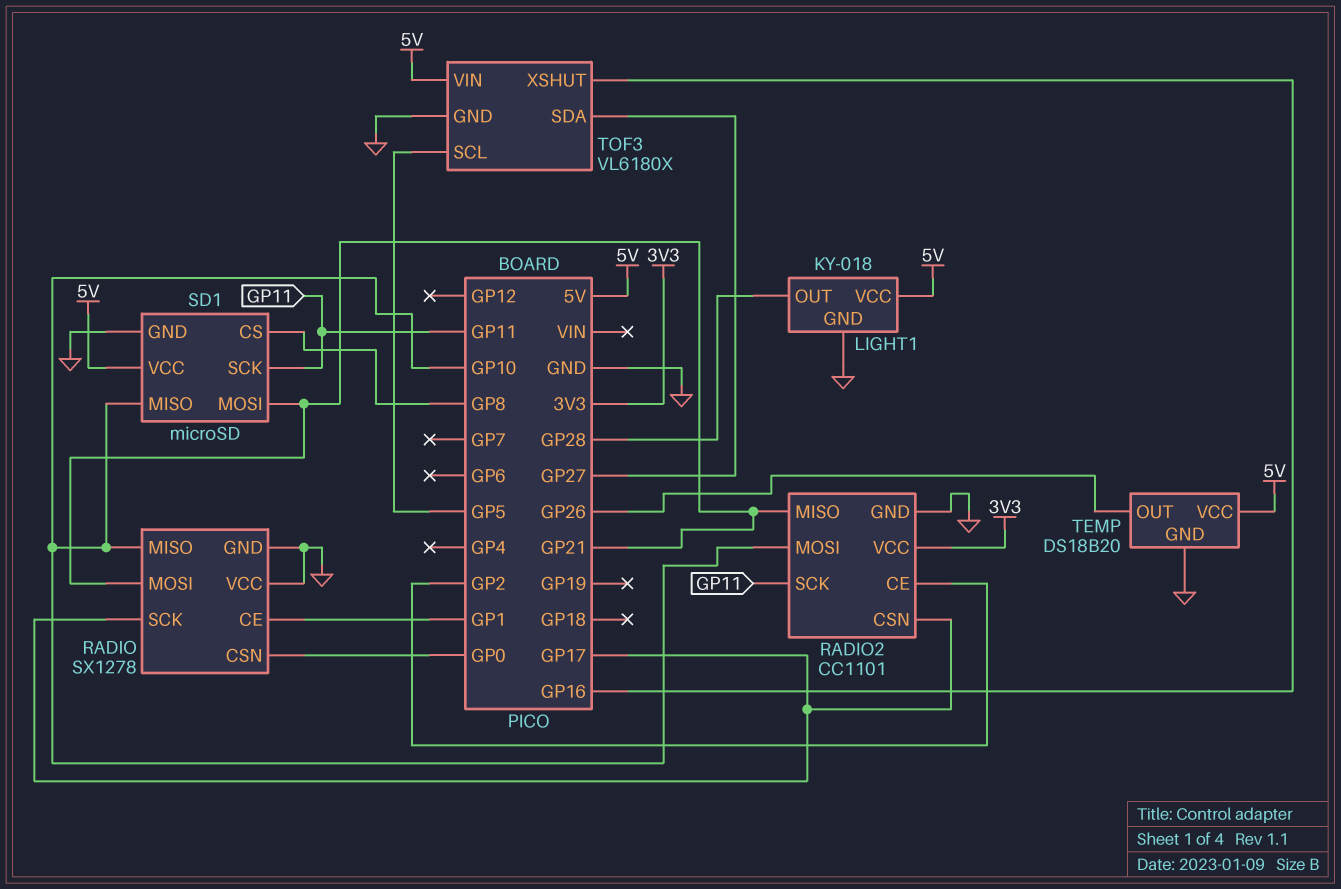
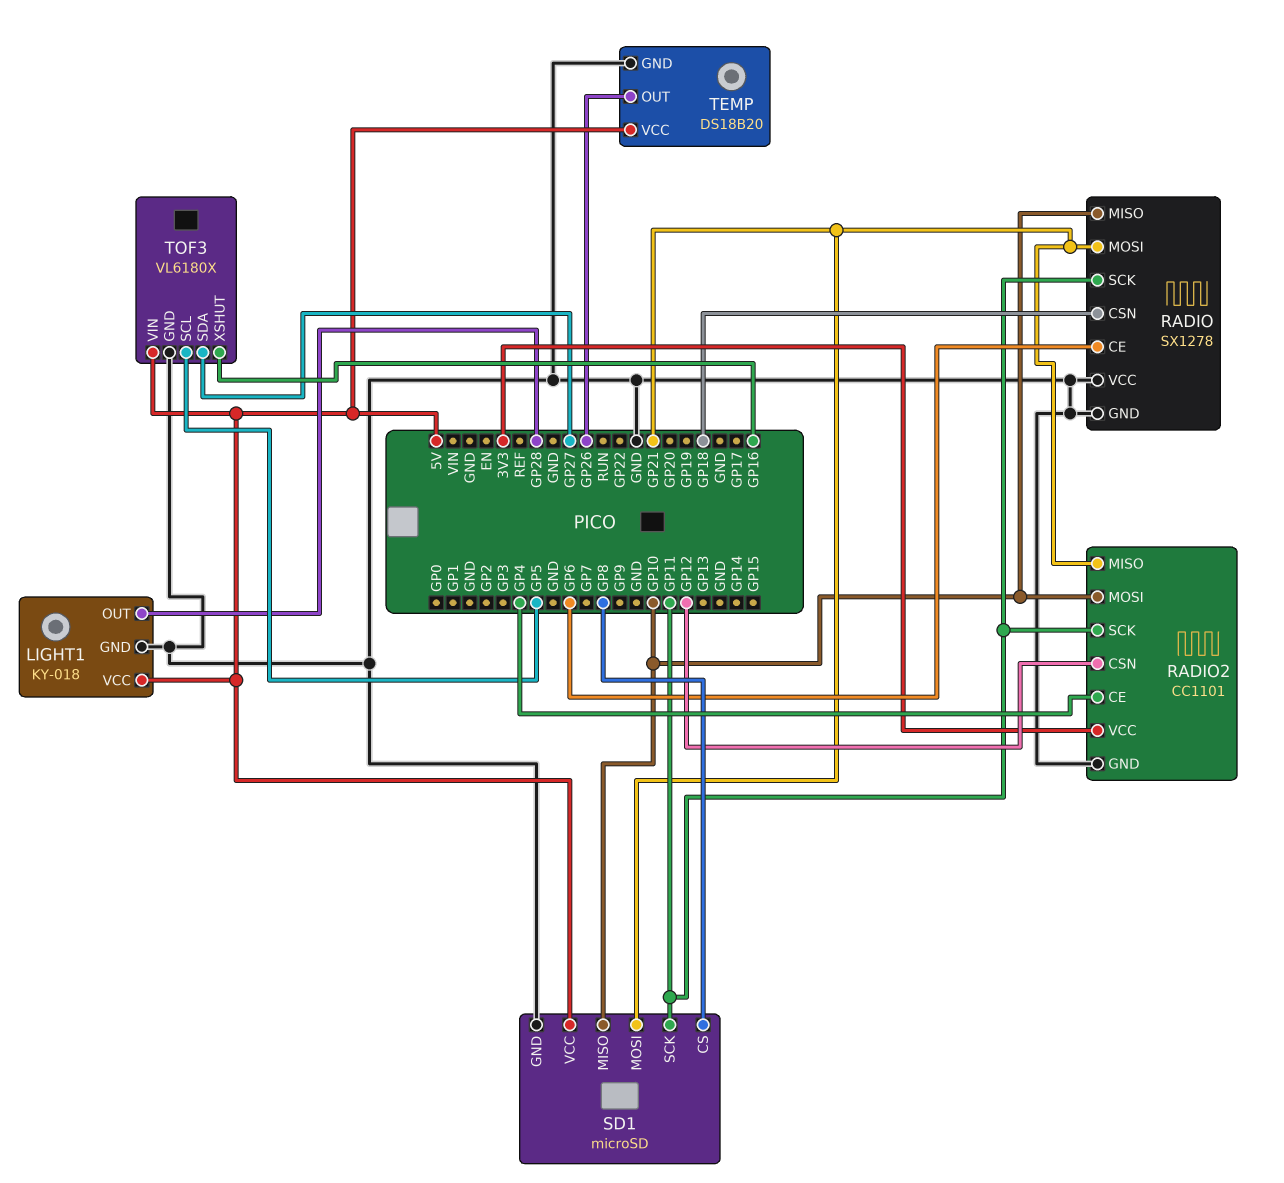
RADIO pin CE: GP1 -> GP6
RADIO pin CSN: GP0 -> GP18
RADIO pin SCK: GP17 -> GP11
RADIO2 pin CE: GP2 -> GP4
RADIO2 pin CSN: GP17 -> GP12

